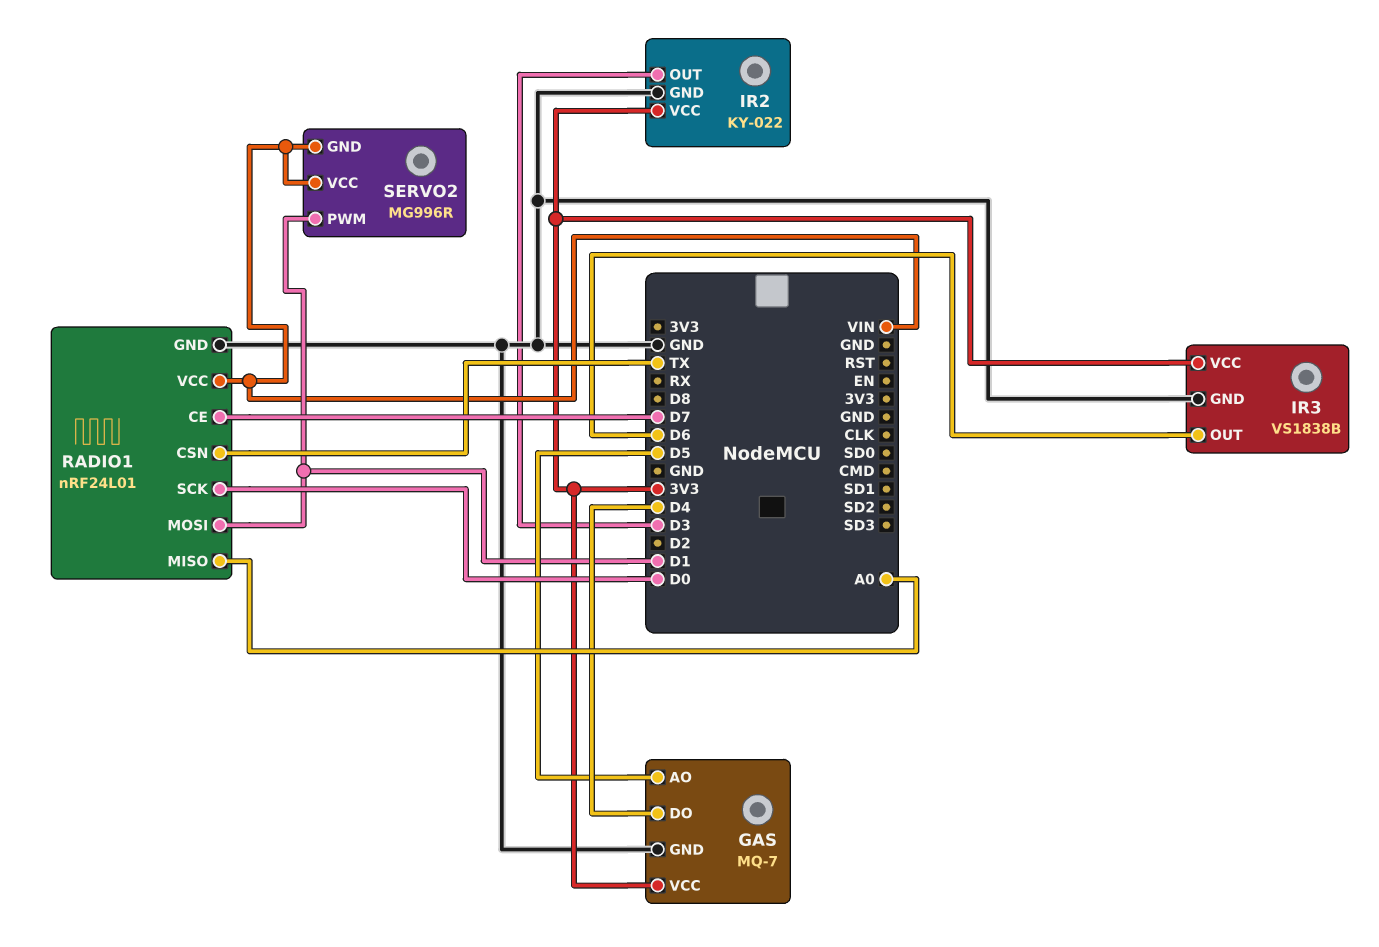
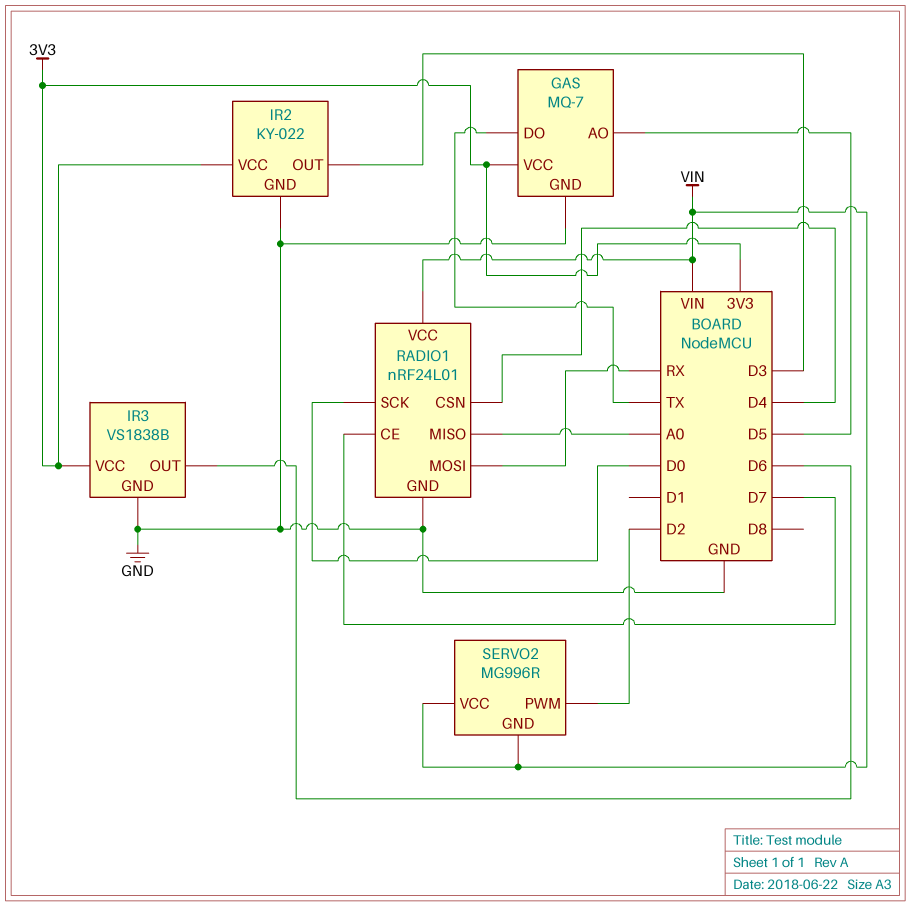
GAS pin DO: D4 -> TX
RADIO1 pin CSN: TX -> D4
RADIO1 pin MOSI: D1 -> RX
SERVO2 pin PWM: D1 -> D2

